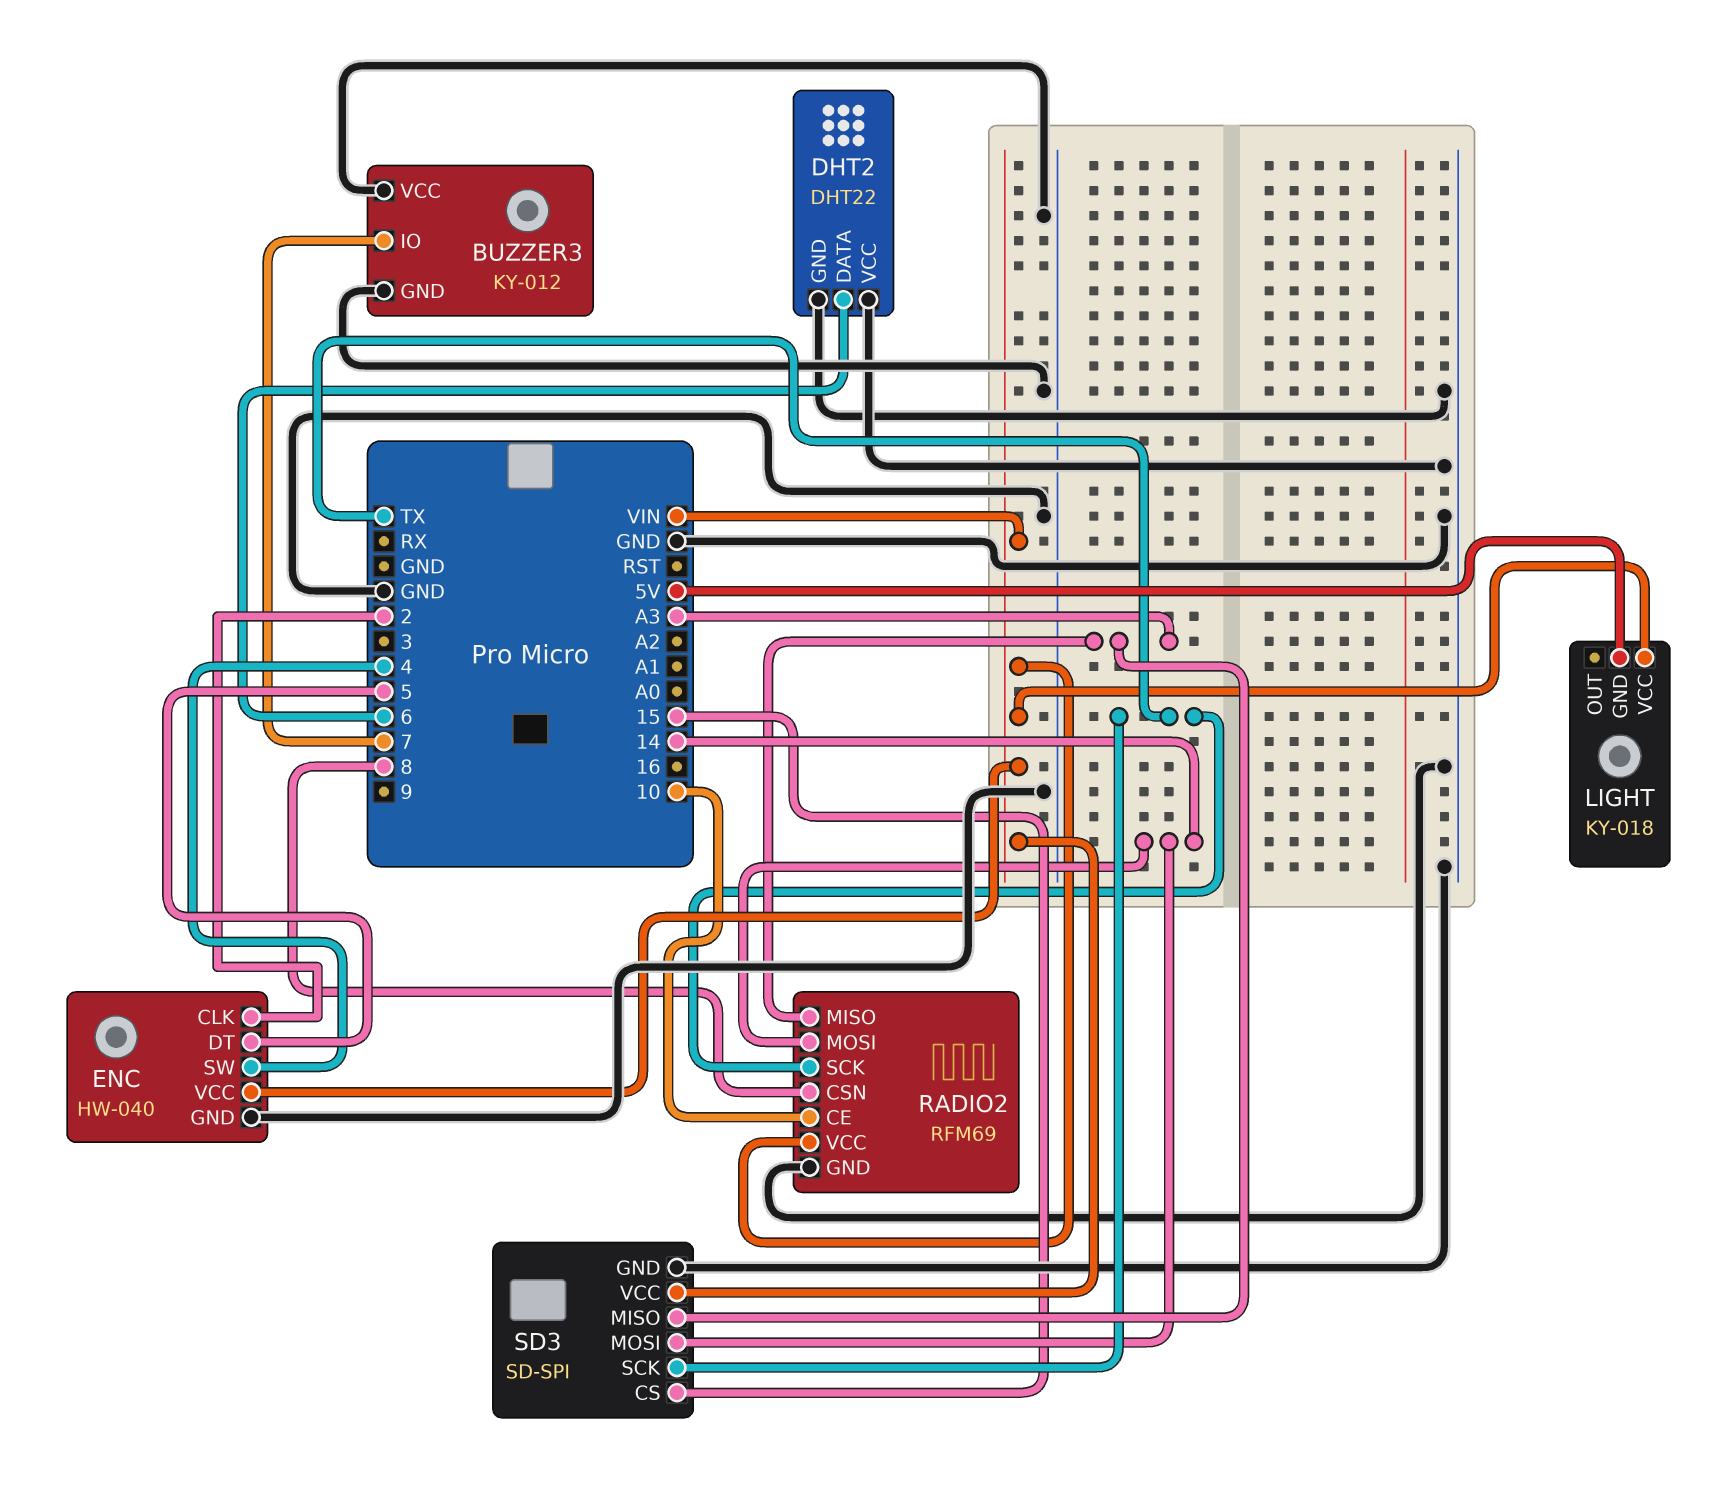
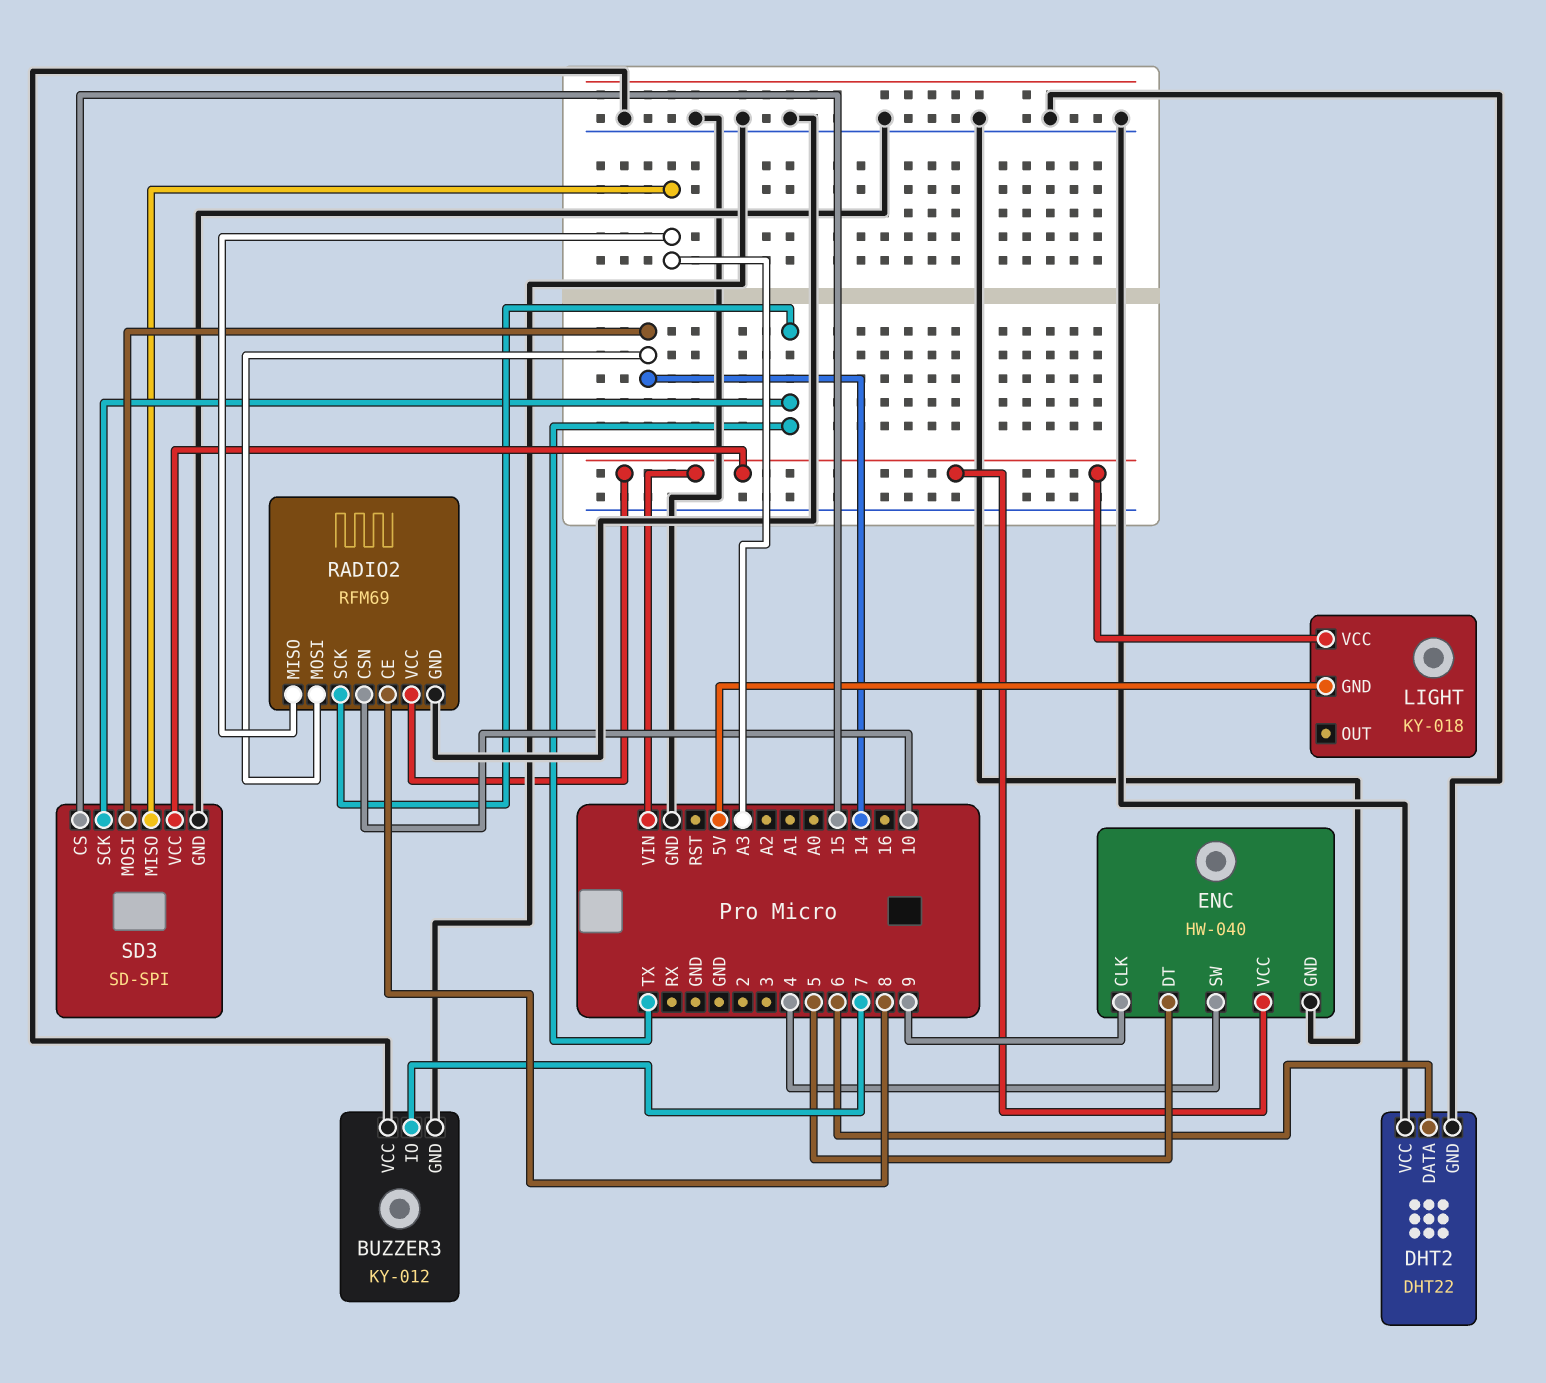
ENC pin CLK: 2 -> 9
RADIO2 pin CE: 10 -> 8
RADIO2 pin CSN: 8 -> 10

